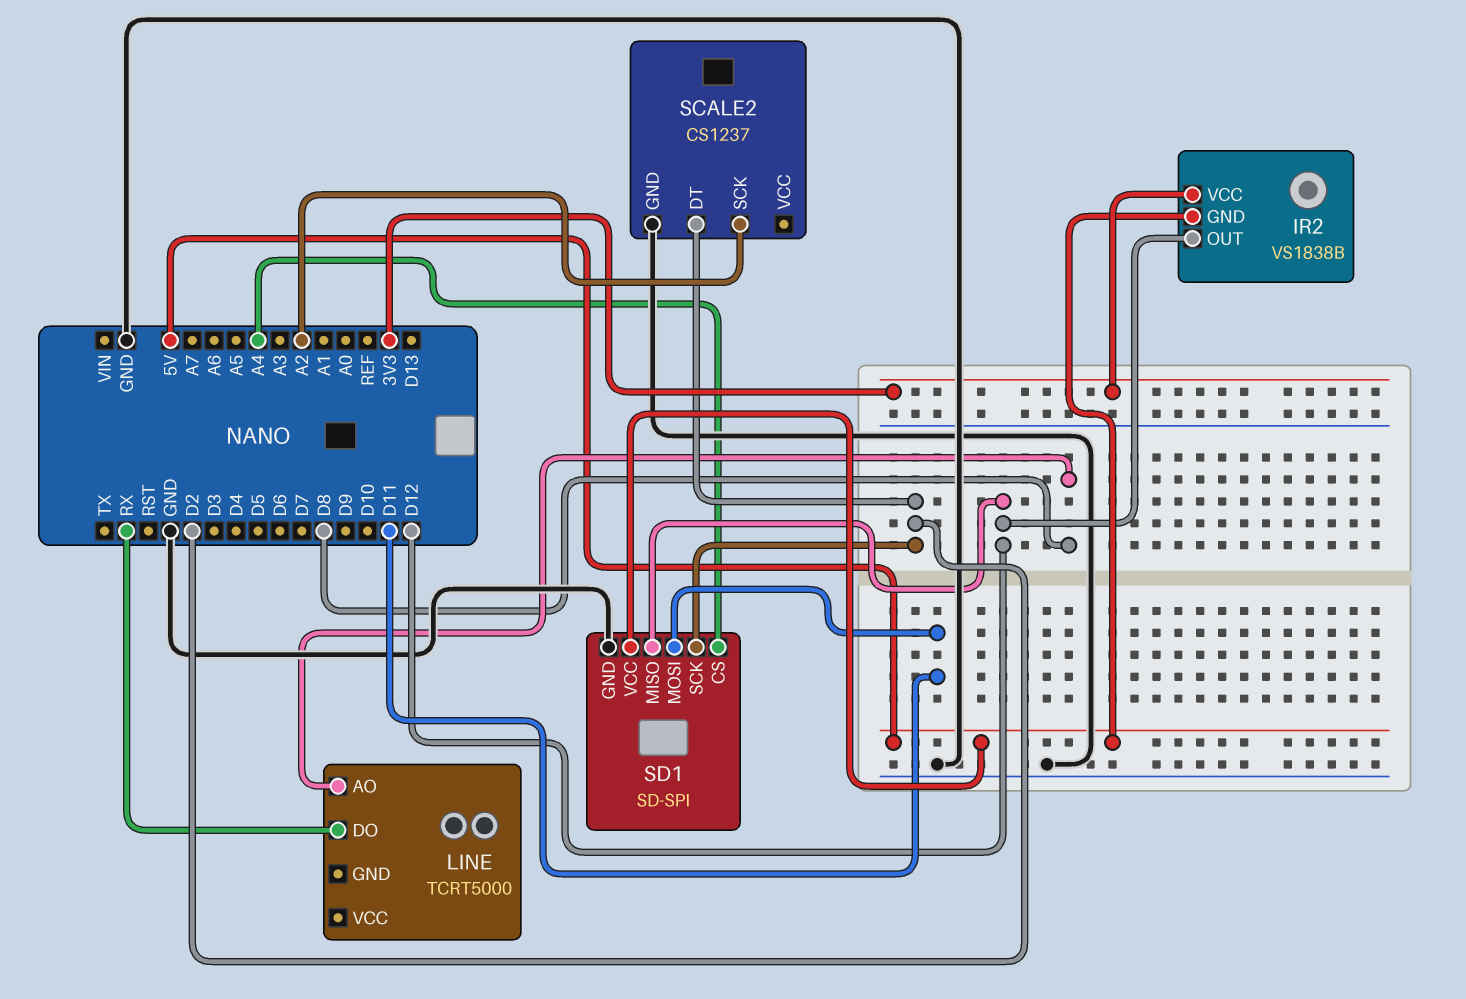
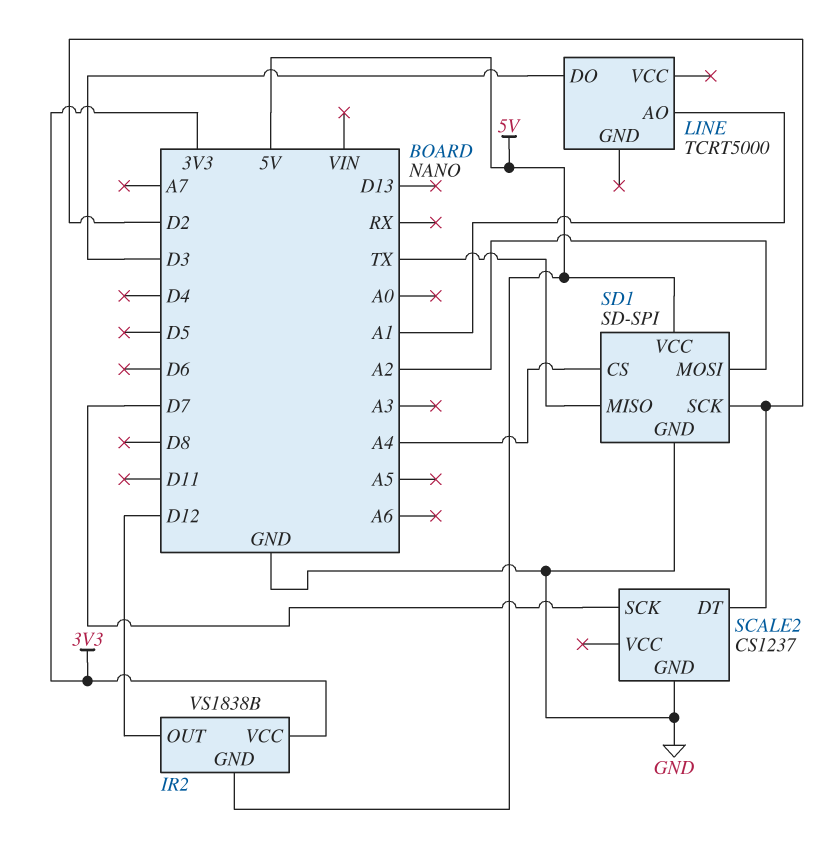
LINE pin AO: D8 -> A1
LINE pin DO: RX -> D3
SCALE2 pin SCK: A2 -> D7
SD1 pin MISO: D12 -> TX
SD1 pin MOSI: D11 -> A2

